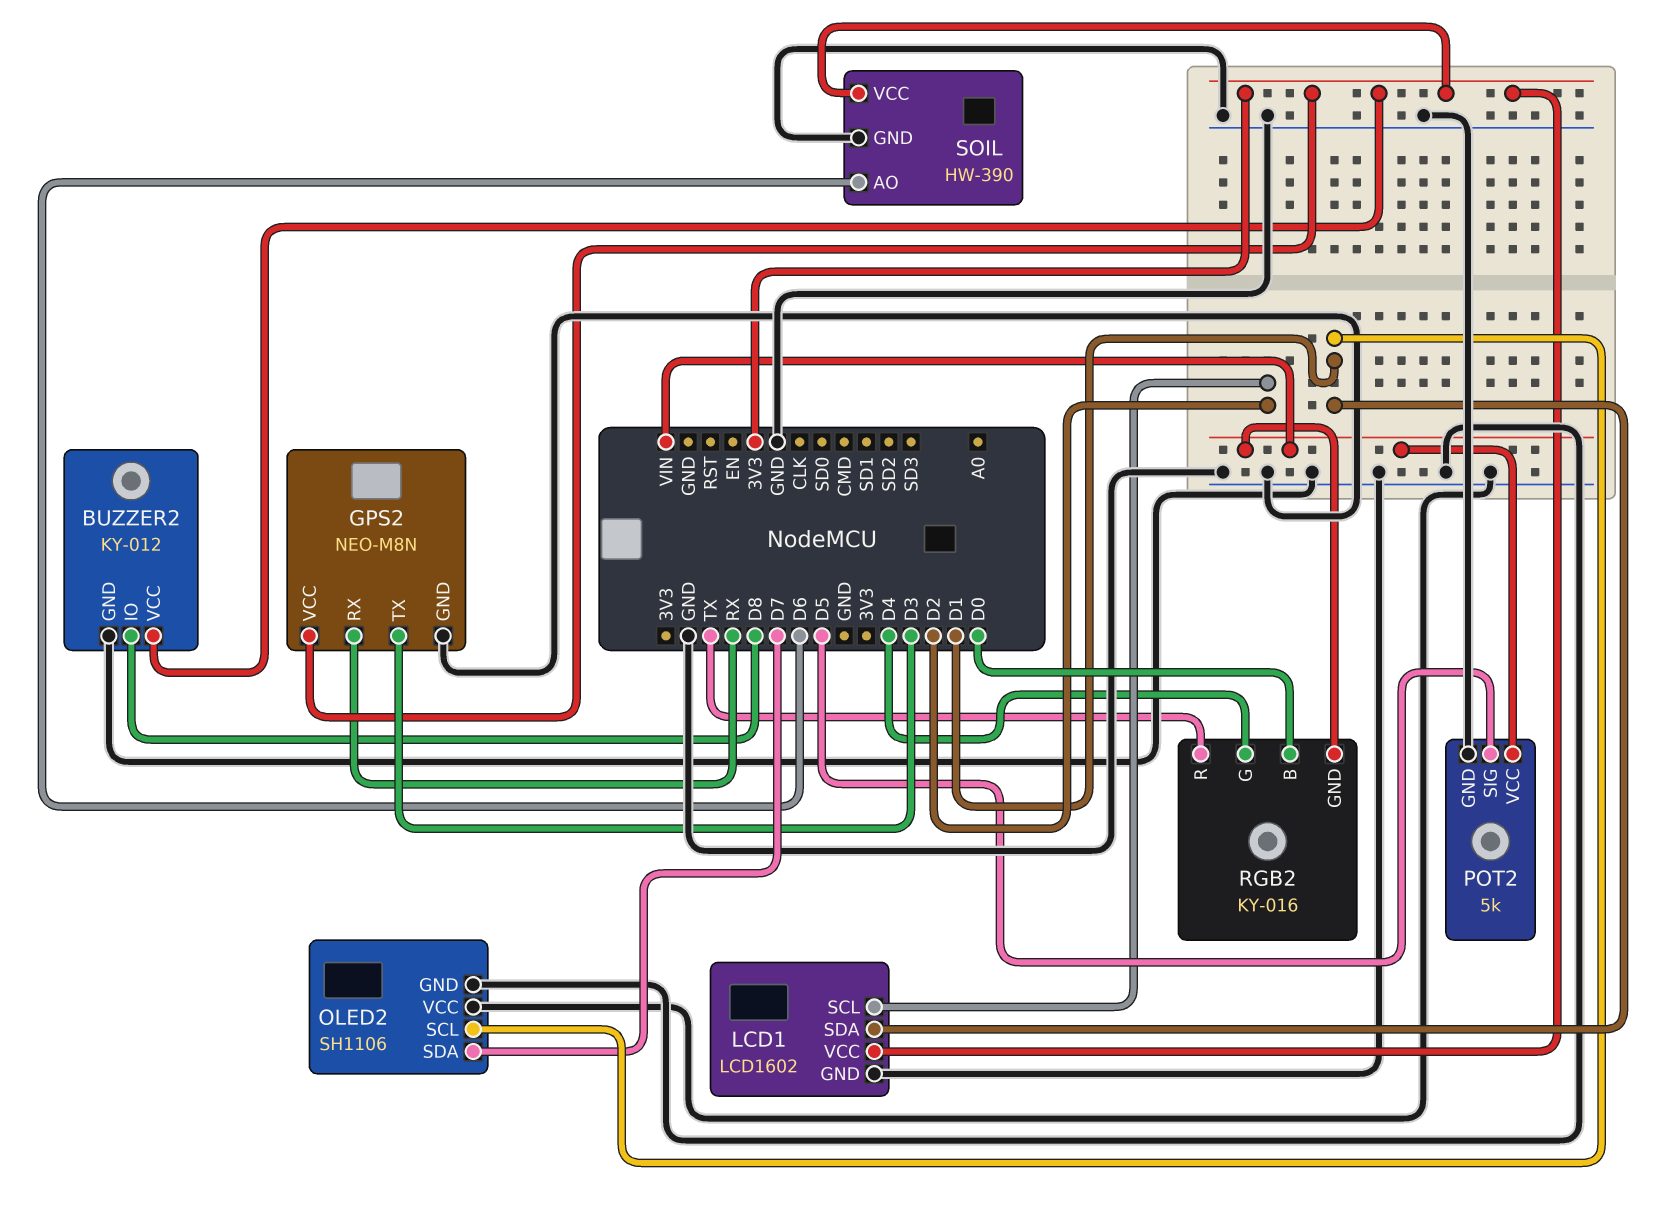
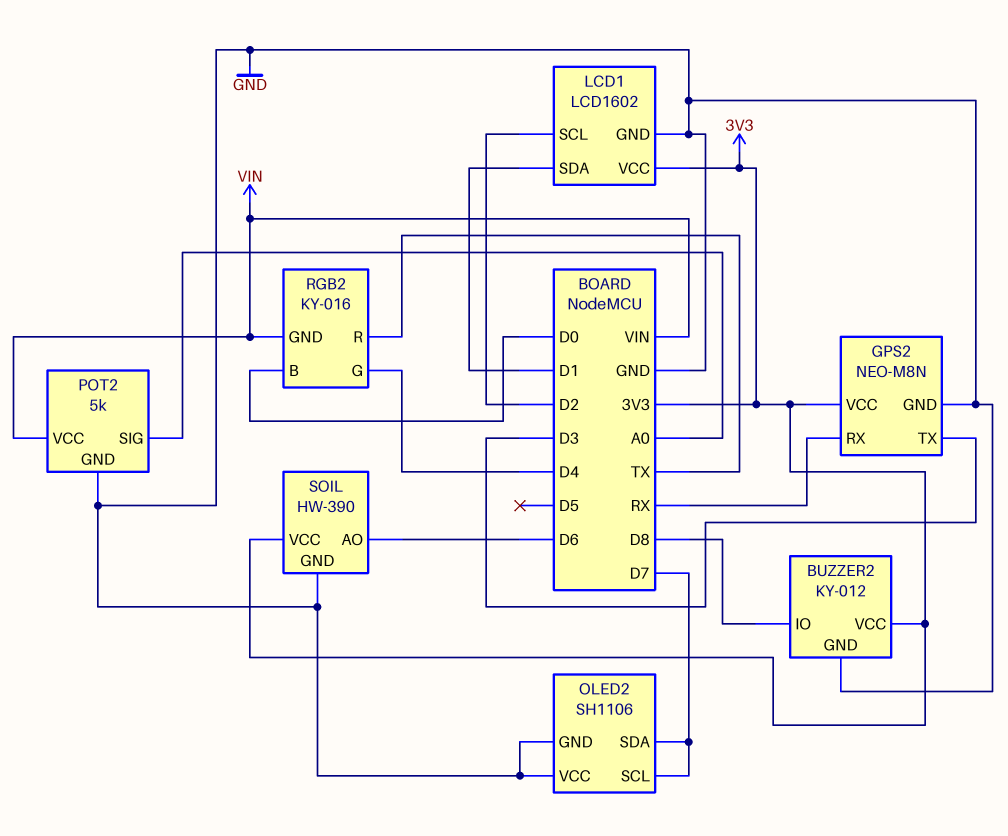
OLED2 pin SCL: D1 -> D7
POT2 pin SIG: D5 -> A0

